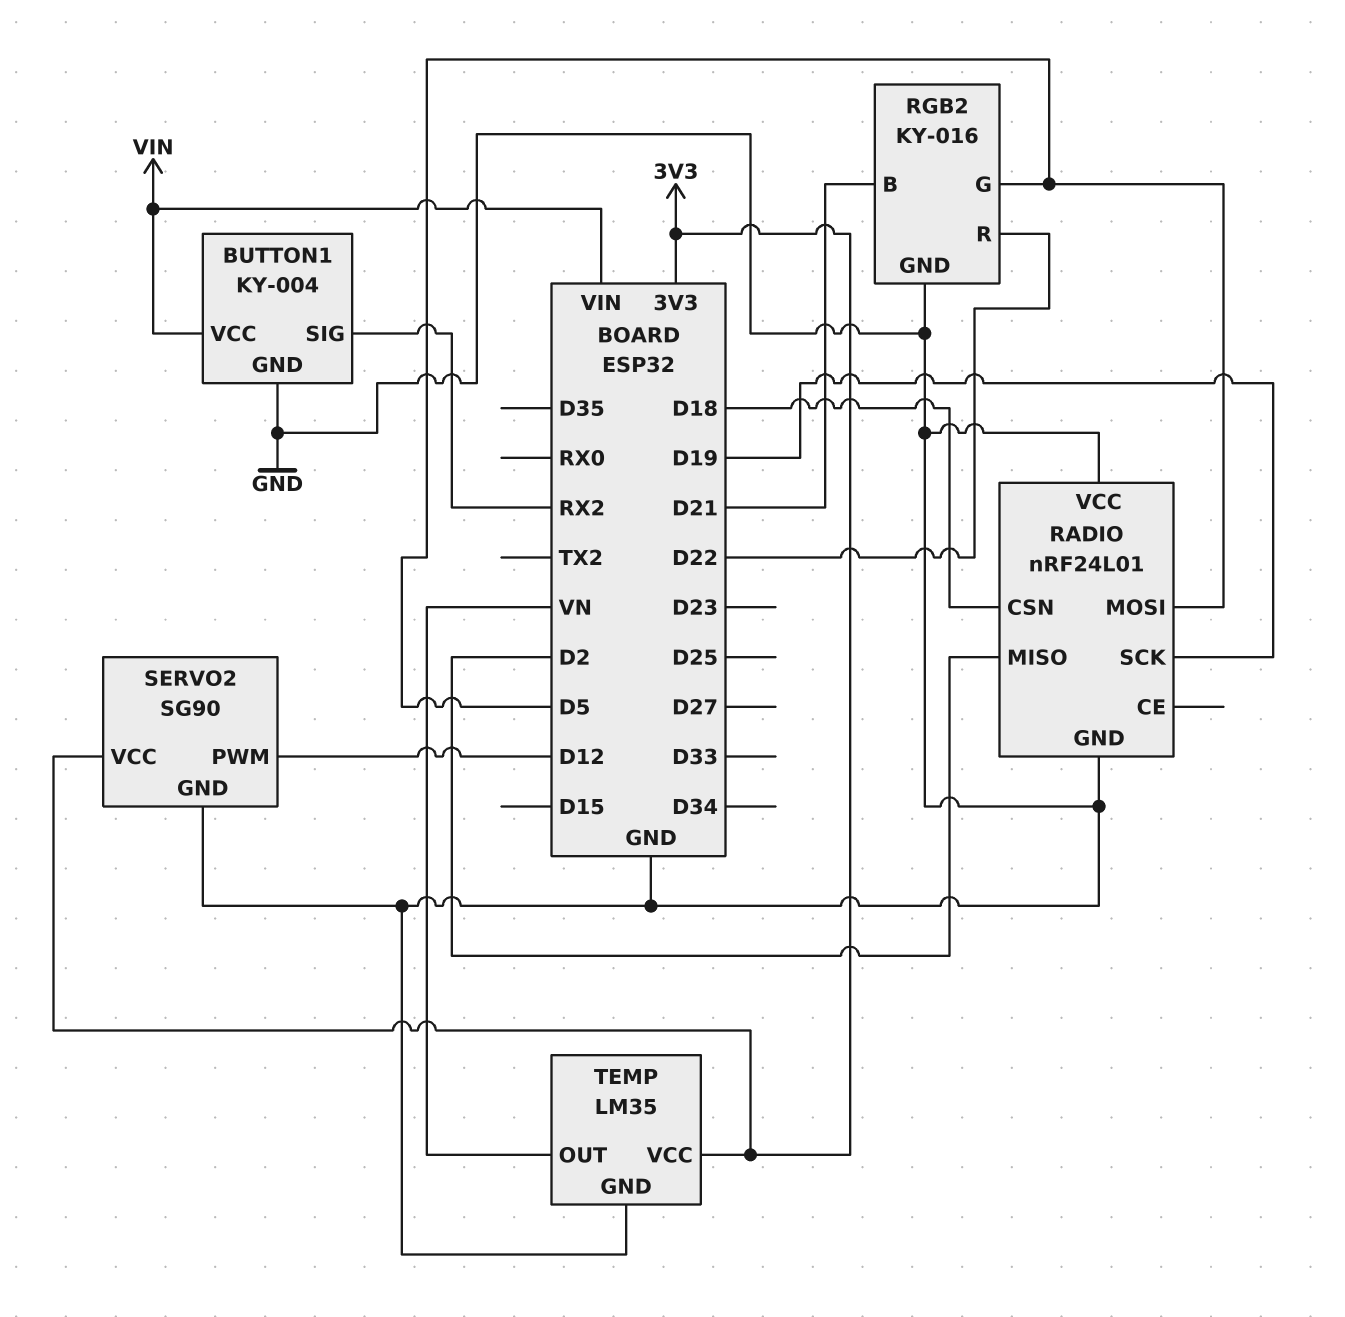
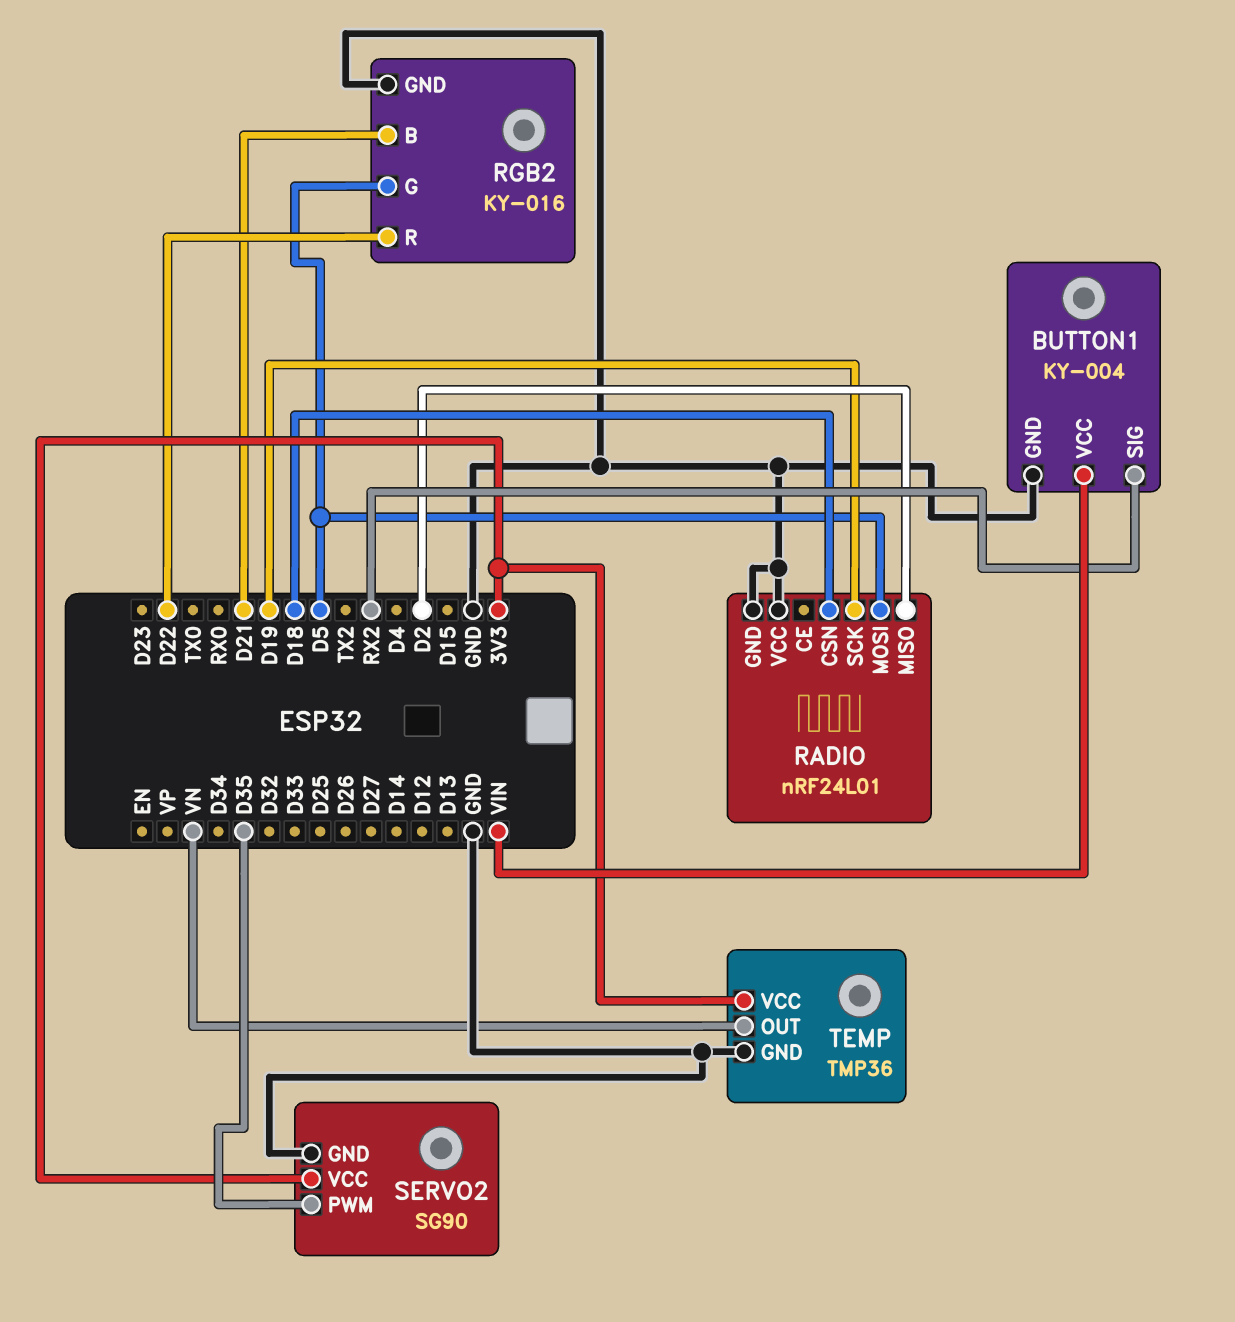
SERVO2 pin PWM: D12 -> D35
TEMP: LM35 -> TMP36

